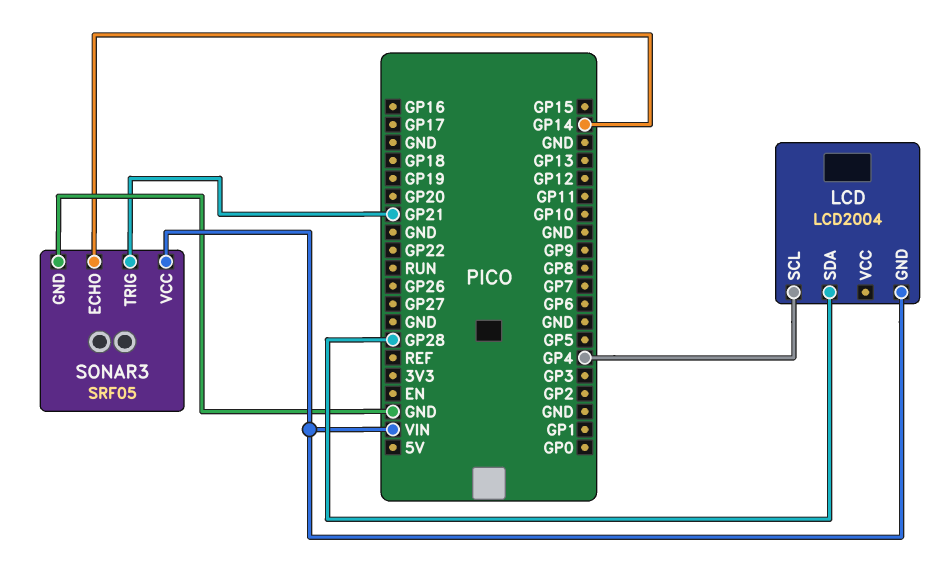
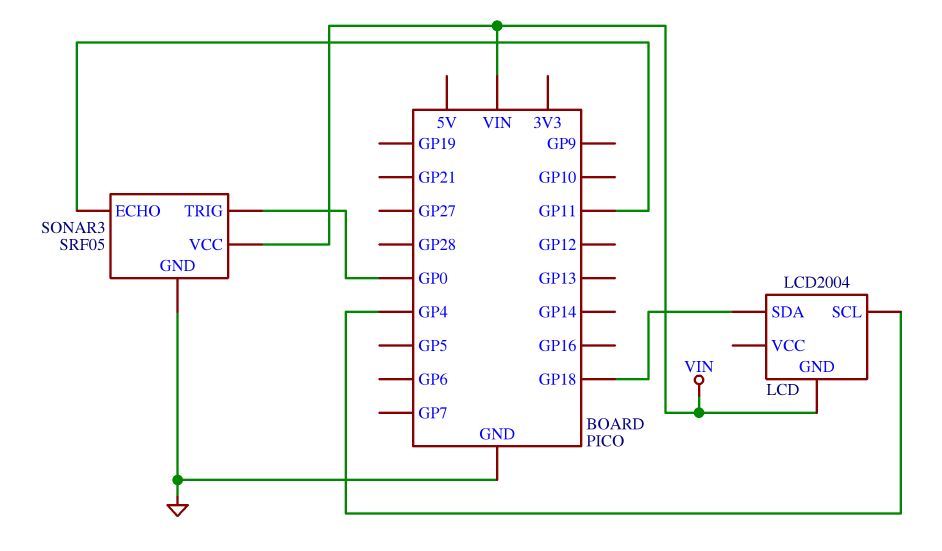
LCD pin SDA: GP28 -> GP18
SONAR3 pin ECHO: GP14 -> GP11
SONAR3 pin TRIG: GP21 -> GP0

